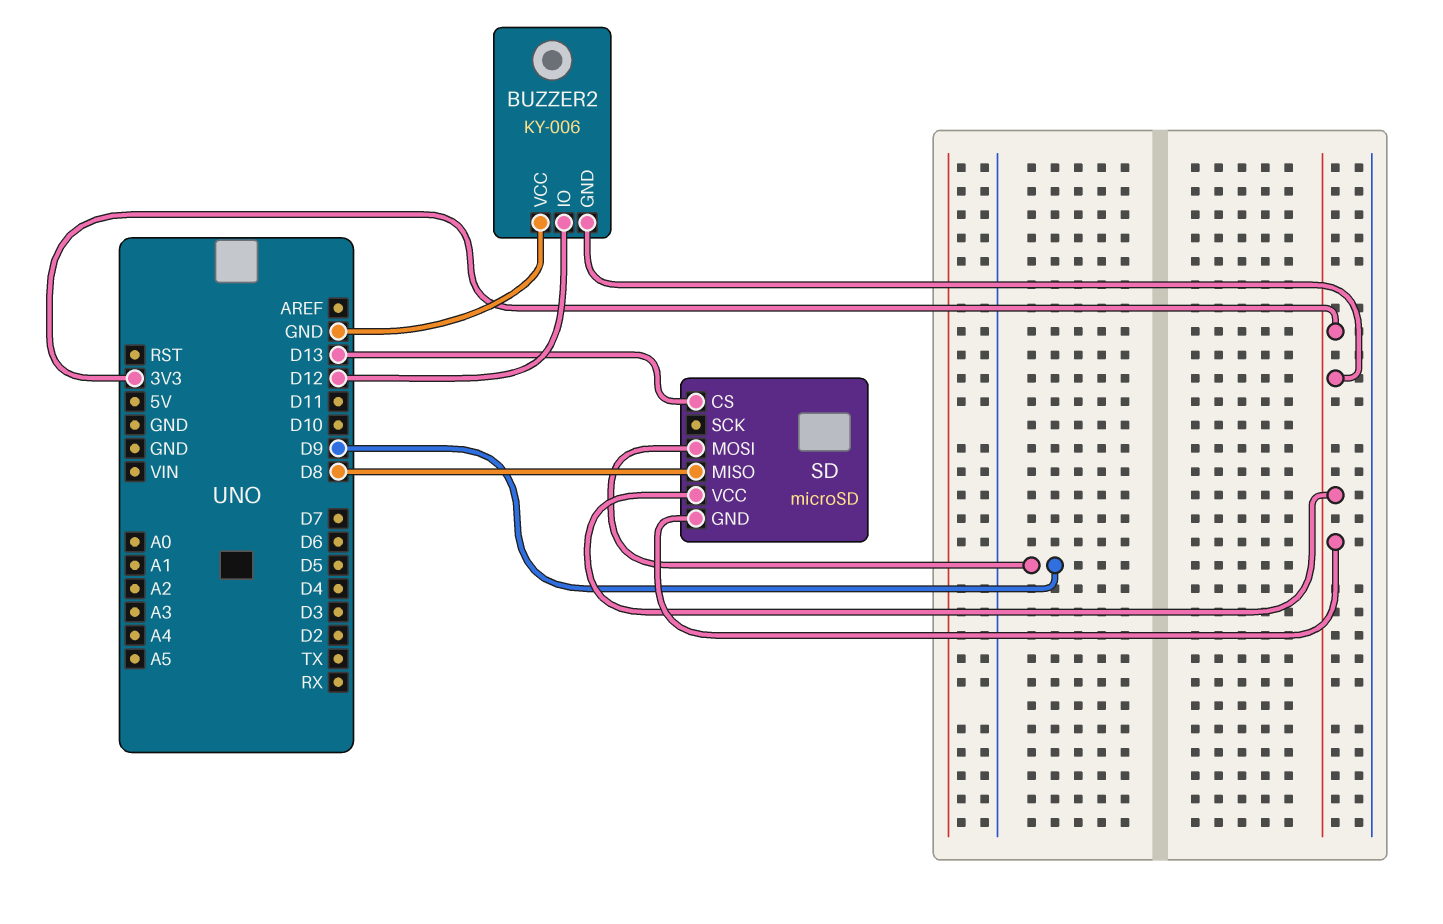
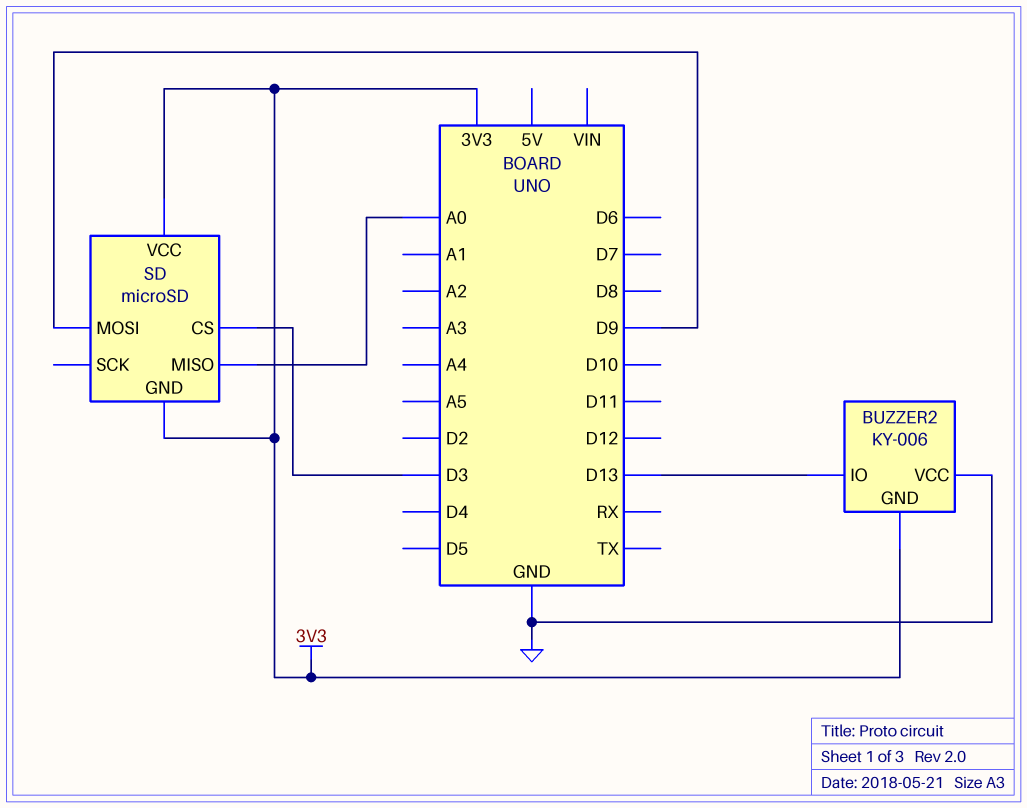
BUZZER2 pin IO: D12 -> D13
SD pin CS: D13 -> D3
SD pin MISO: D8 -> A0

